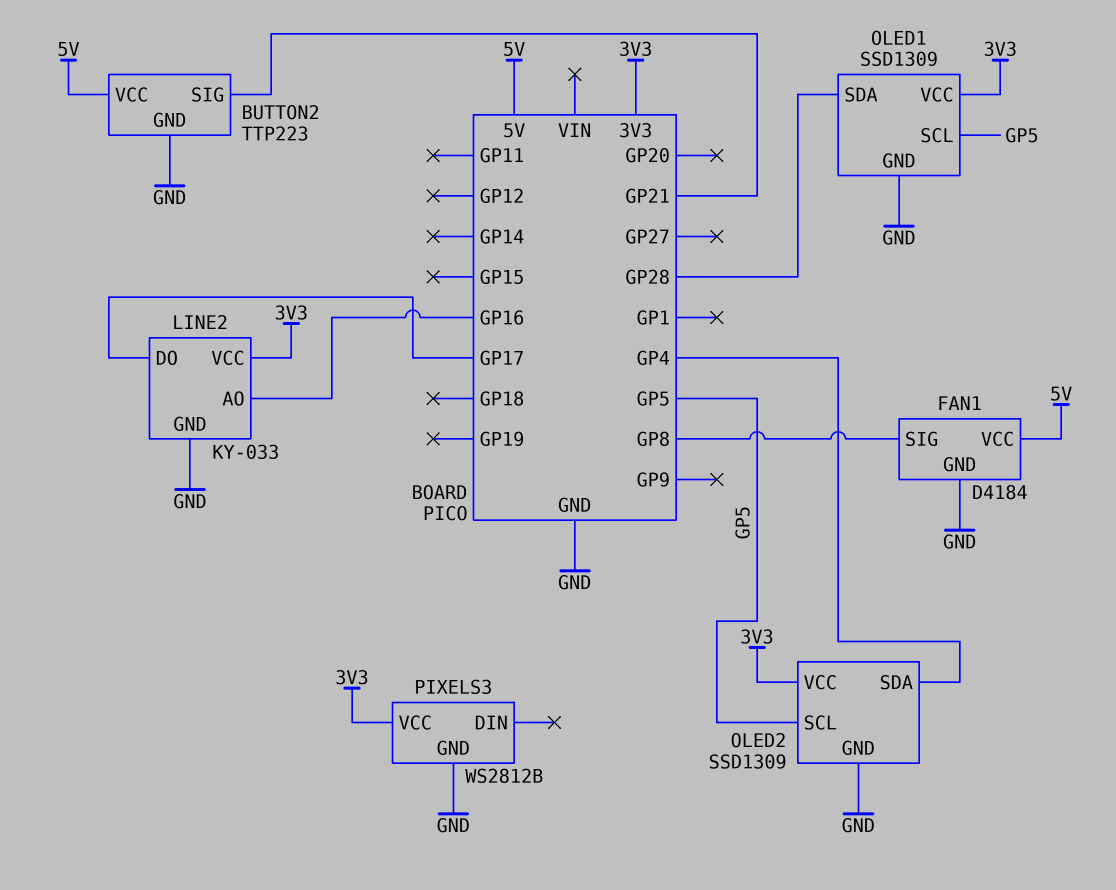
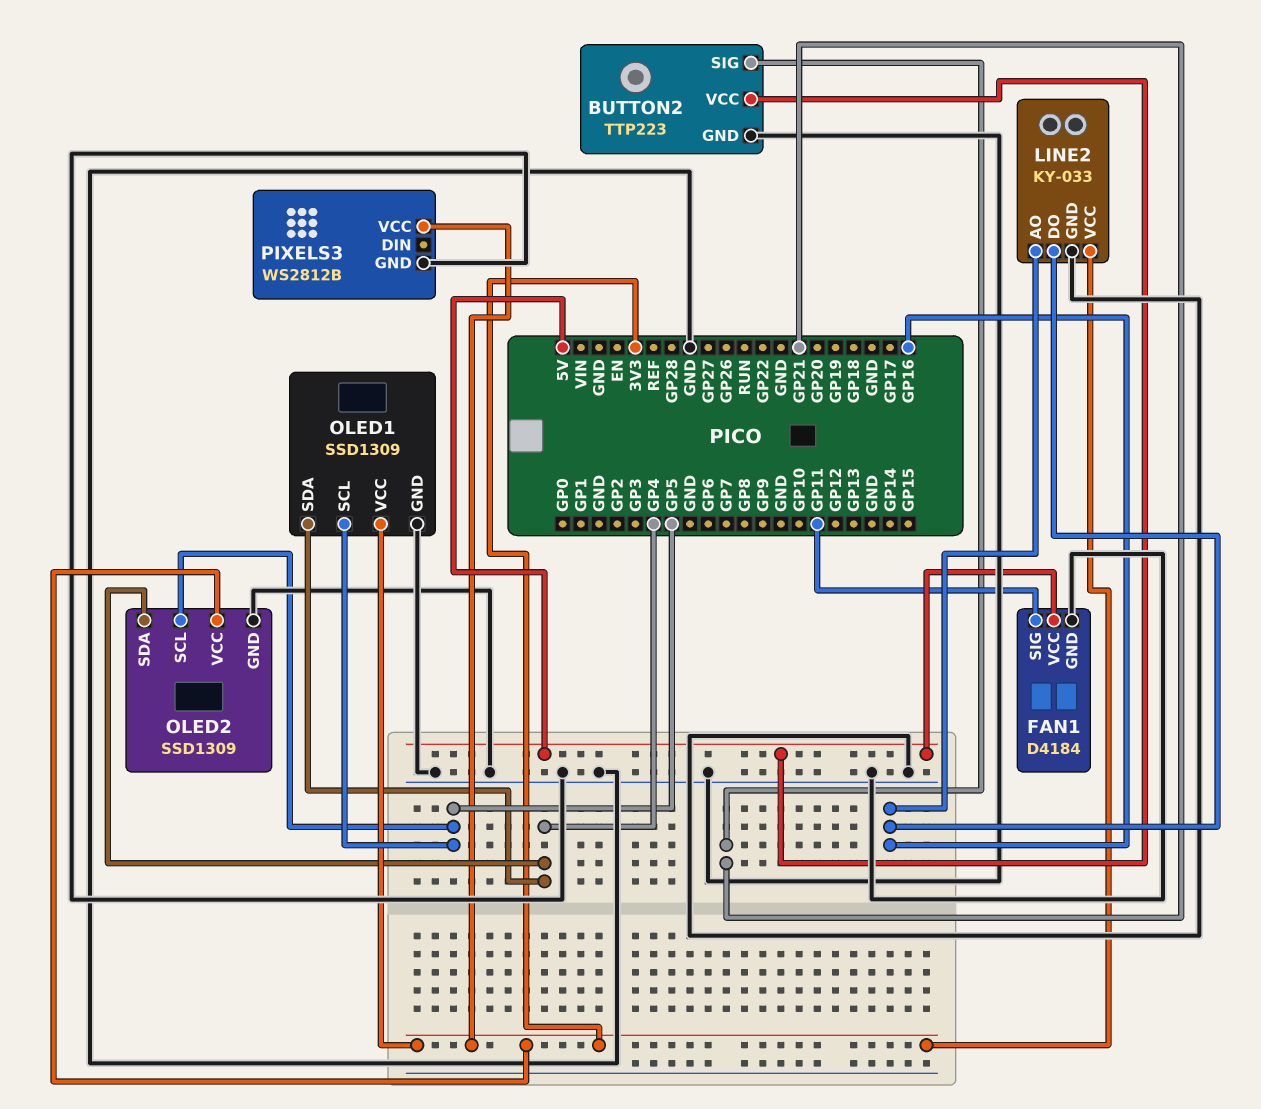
FAN1 pin SIG: GP8 -> GP11
LINE2 pin DO: GP17 -> GP16
OLED1 pin SDA: GP28 -> GP4

